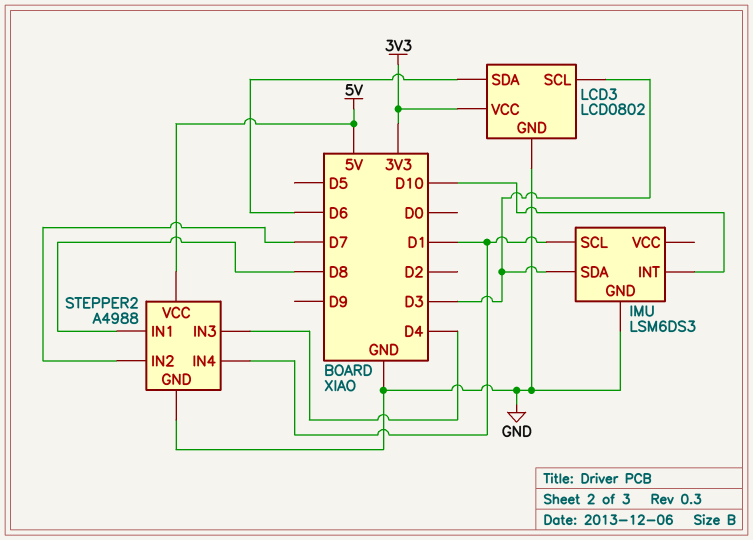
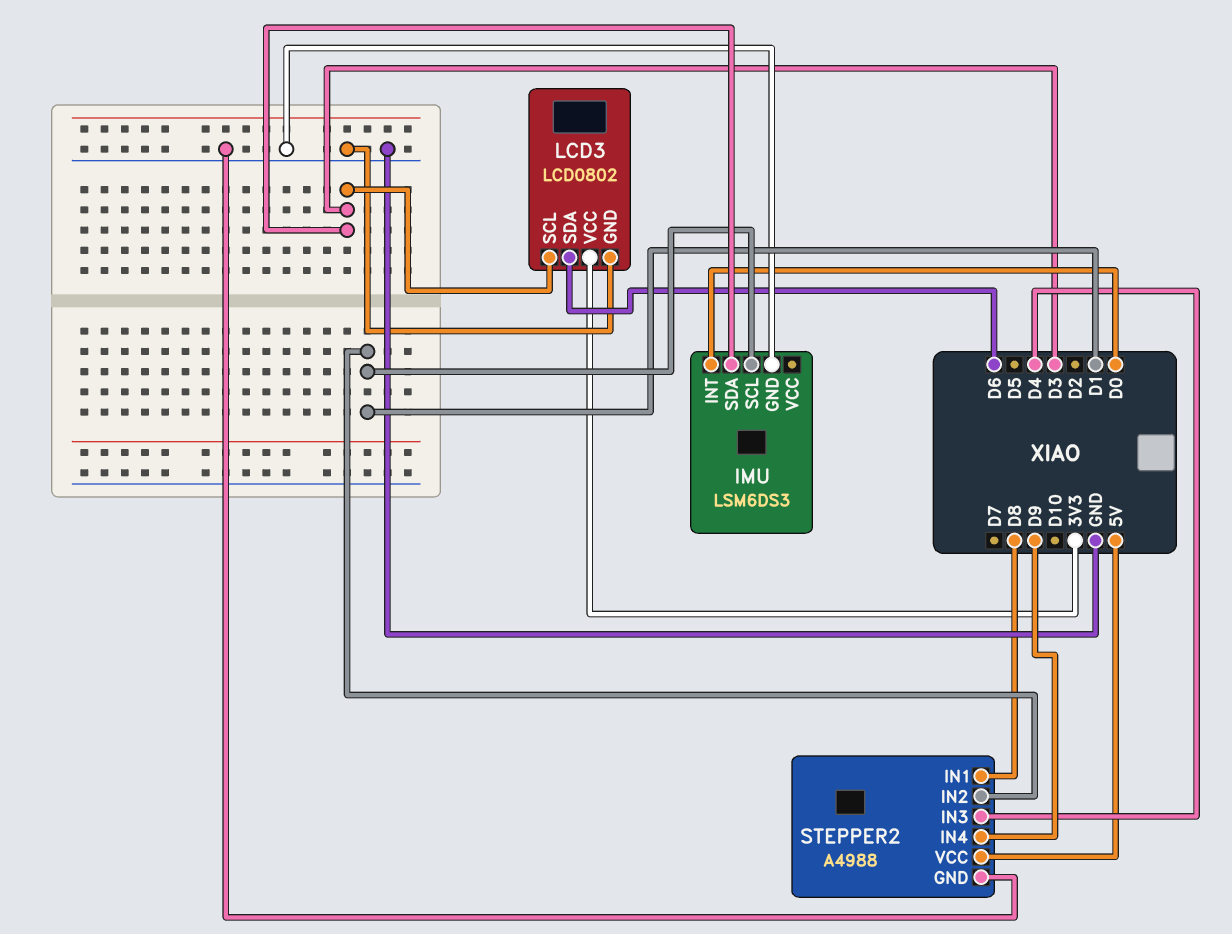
IMU pin INT: D10 -> D0
STEPPER2 pin IN2: D7 -> D1
STEPPER2 pin IN4: D1 -> D9

